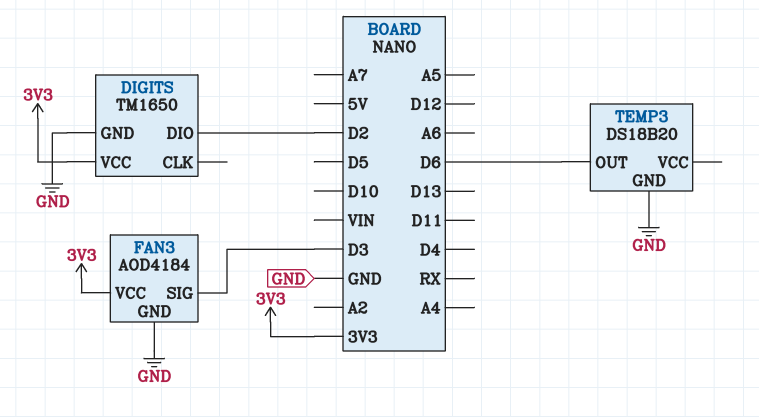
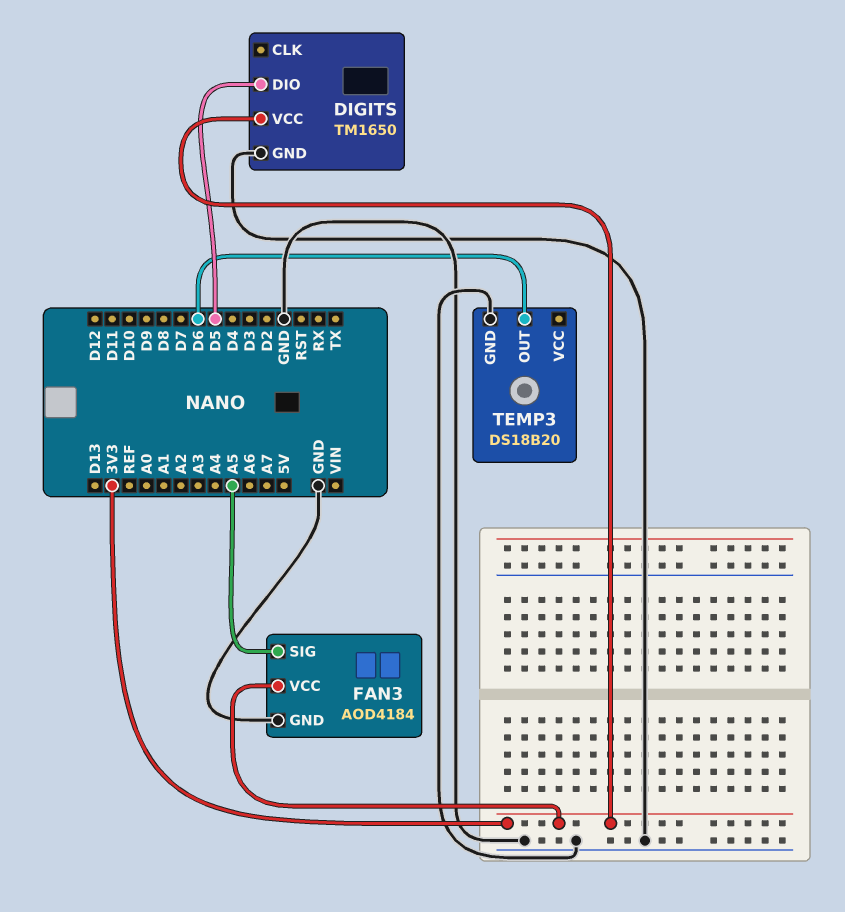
DIGITS pin DIO: D2 -> D5
FAN3 pin SIG: D3 -> A5

